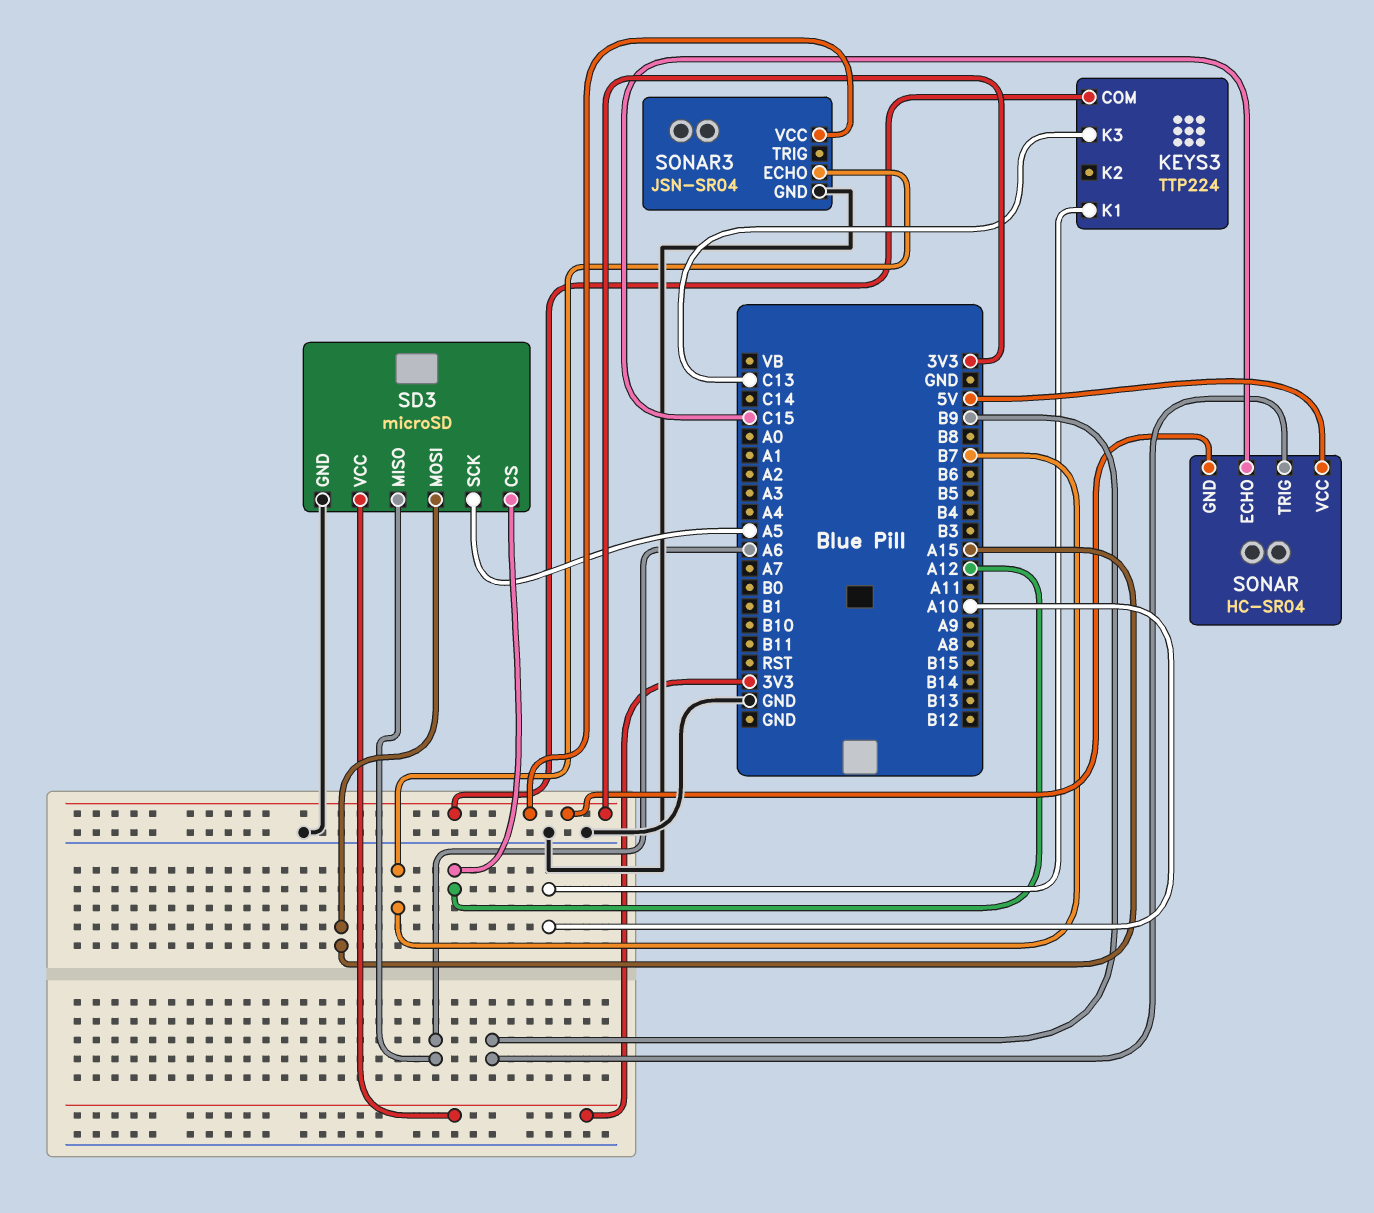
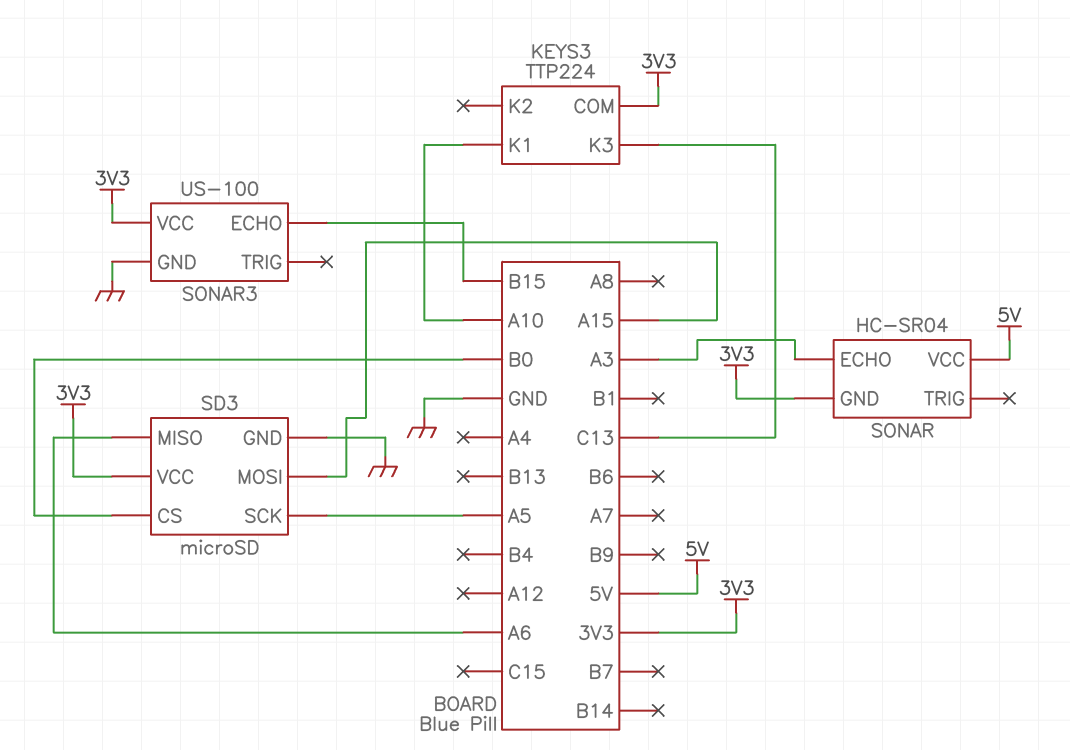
SD3 pin CS: A12 -> B0
SONAR pin ECHO: C15 -> A3
SONAR pin TRIG: B9 -> none
SONAR3: JSN-SR04 -> US-100
SONAR3 pin ECHO: B7 -> B15

